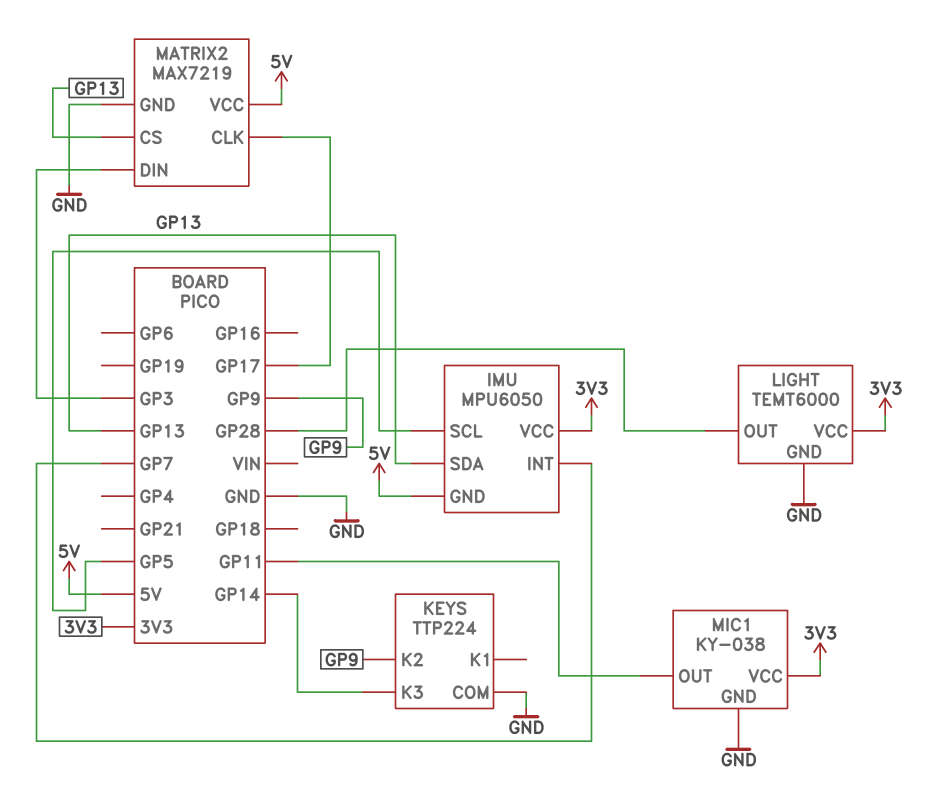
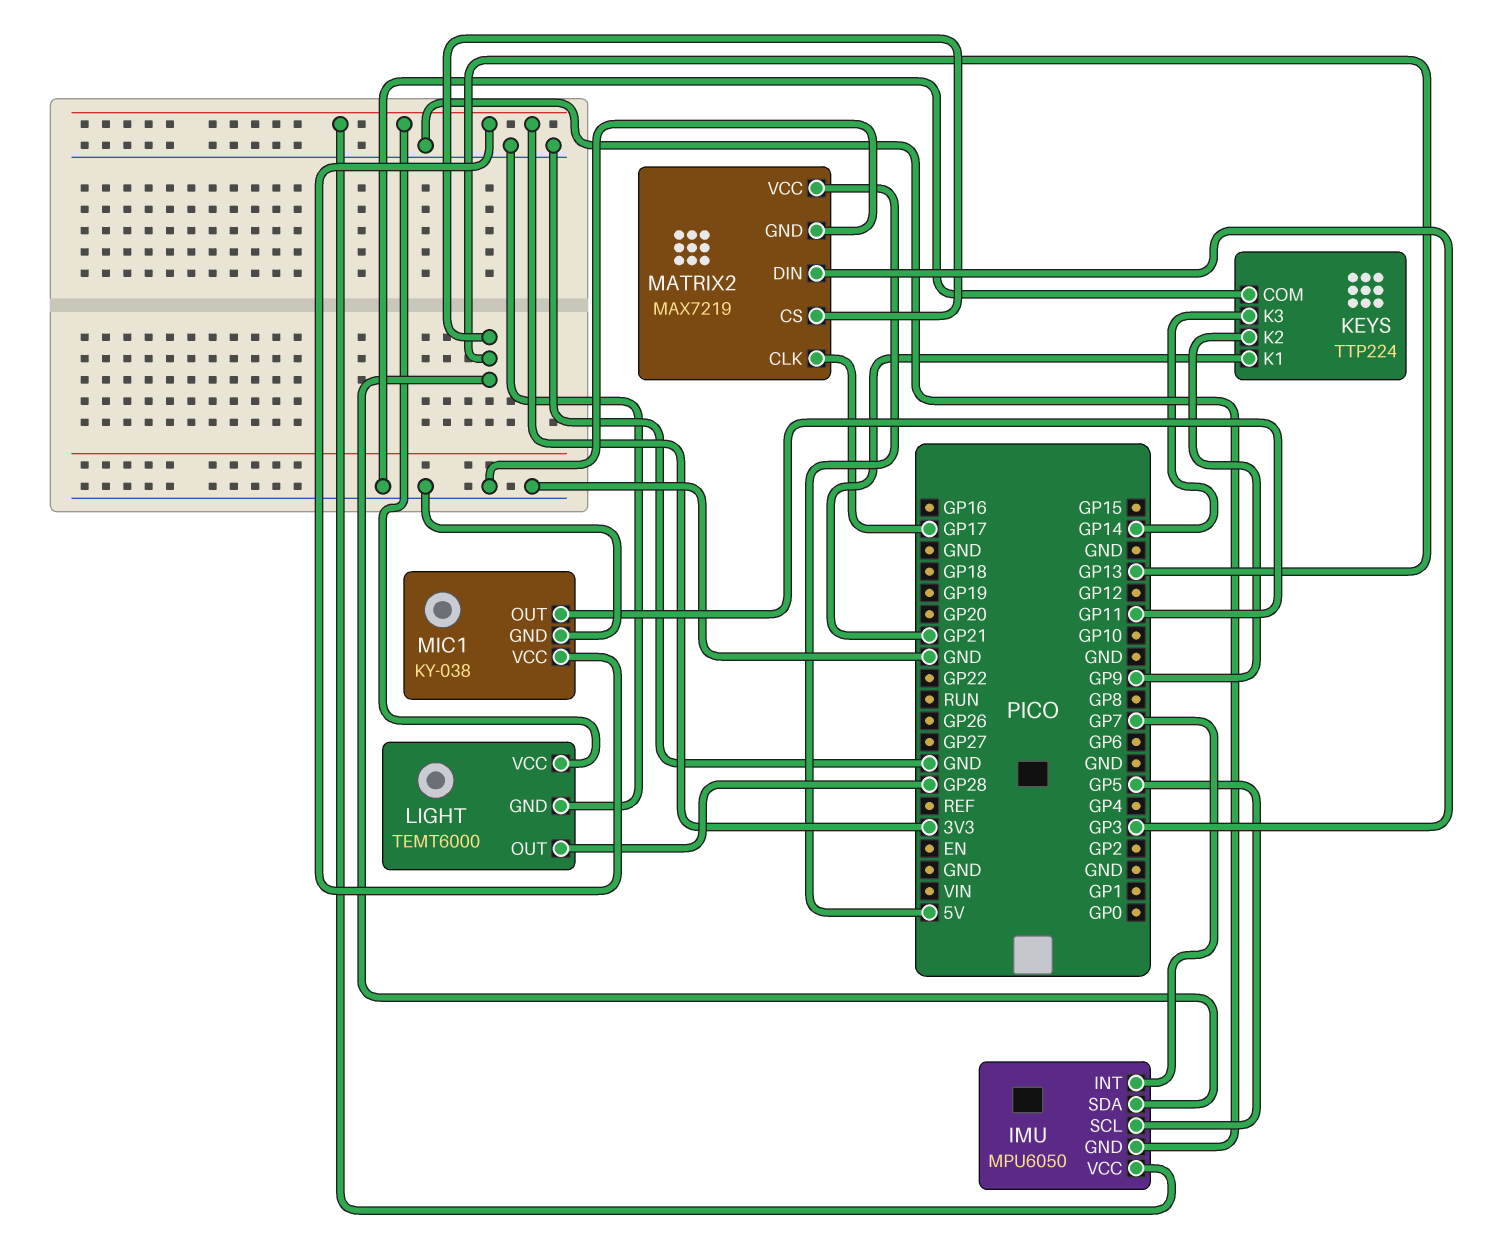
IMU pin GND: 5V -> GND
KEYS pin K1: none -> GP21

